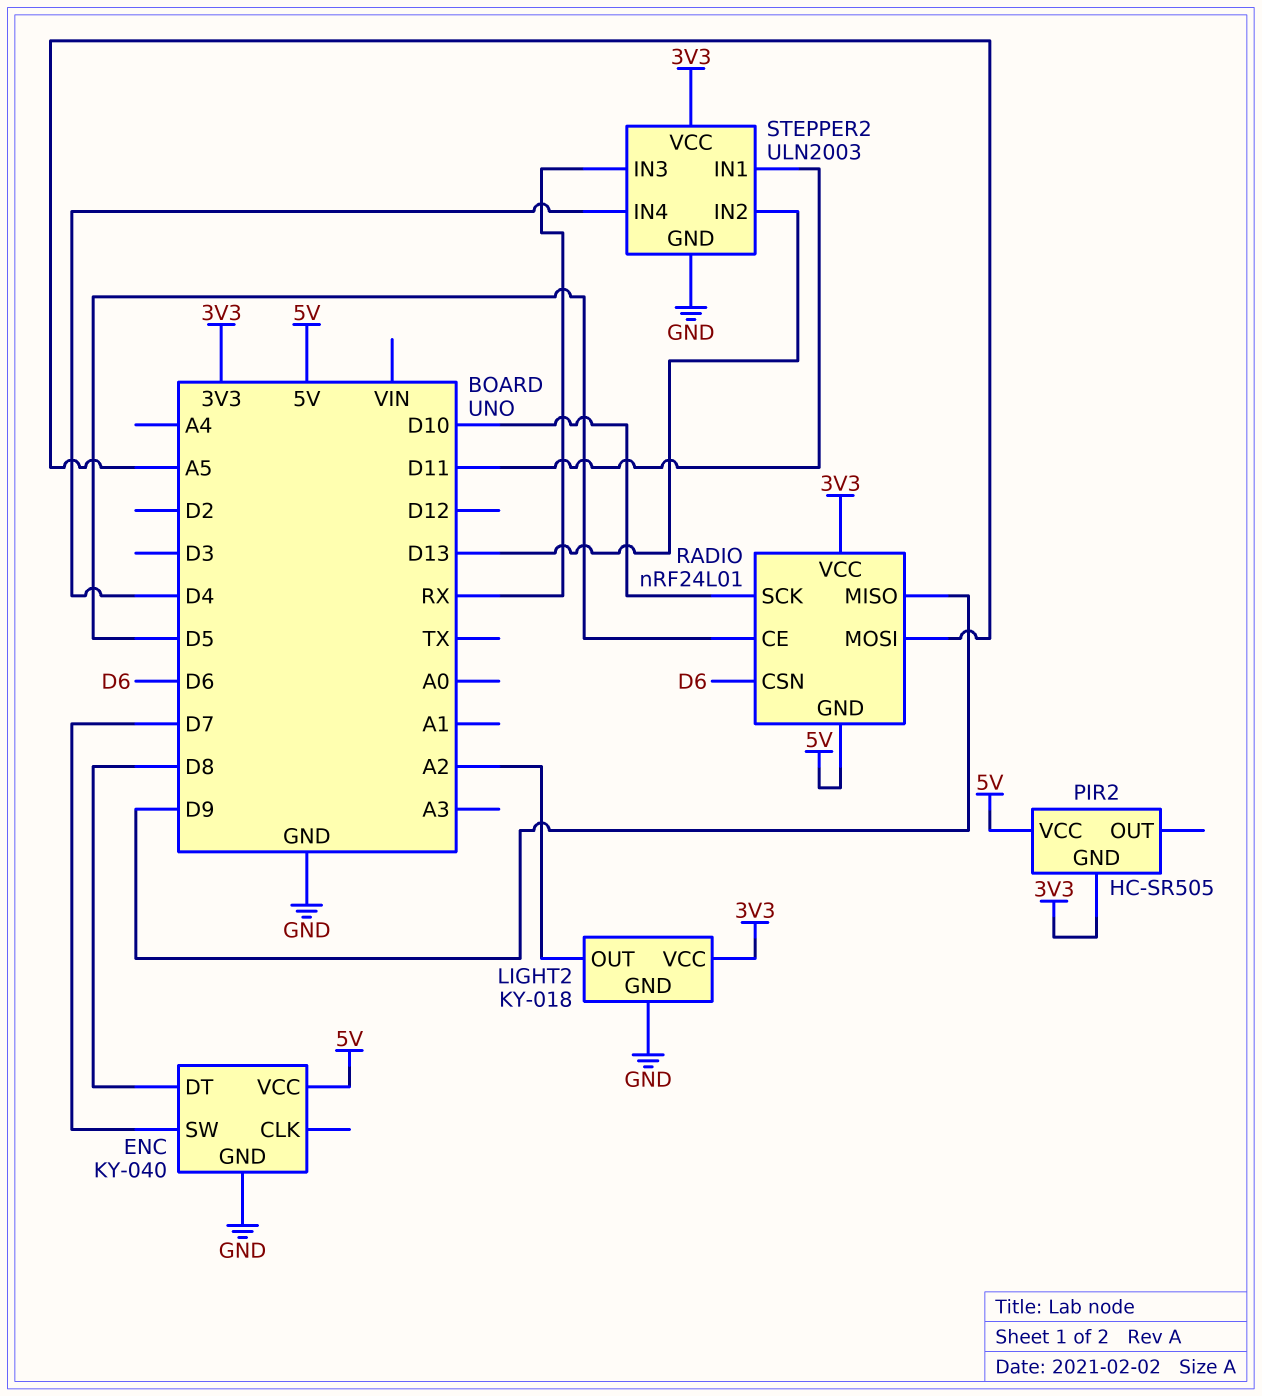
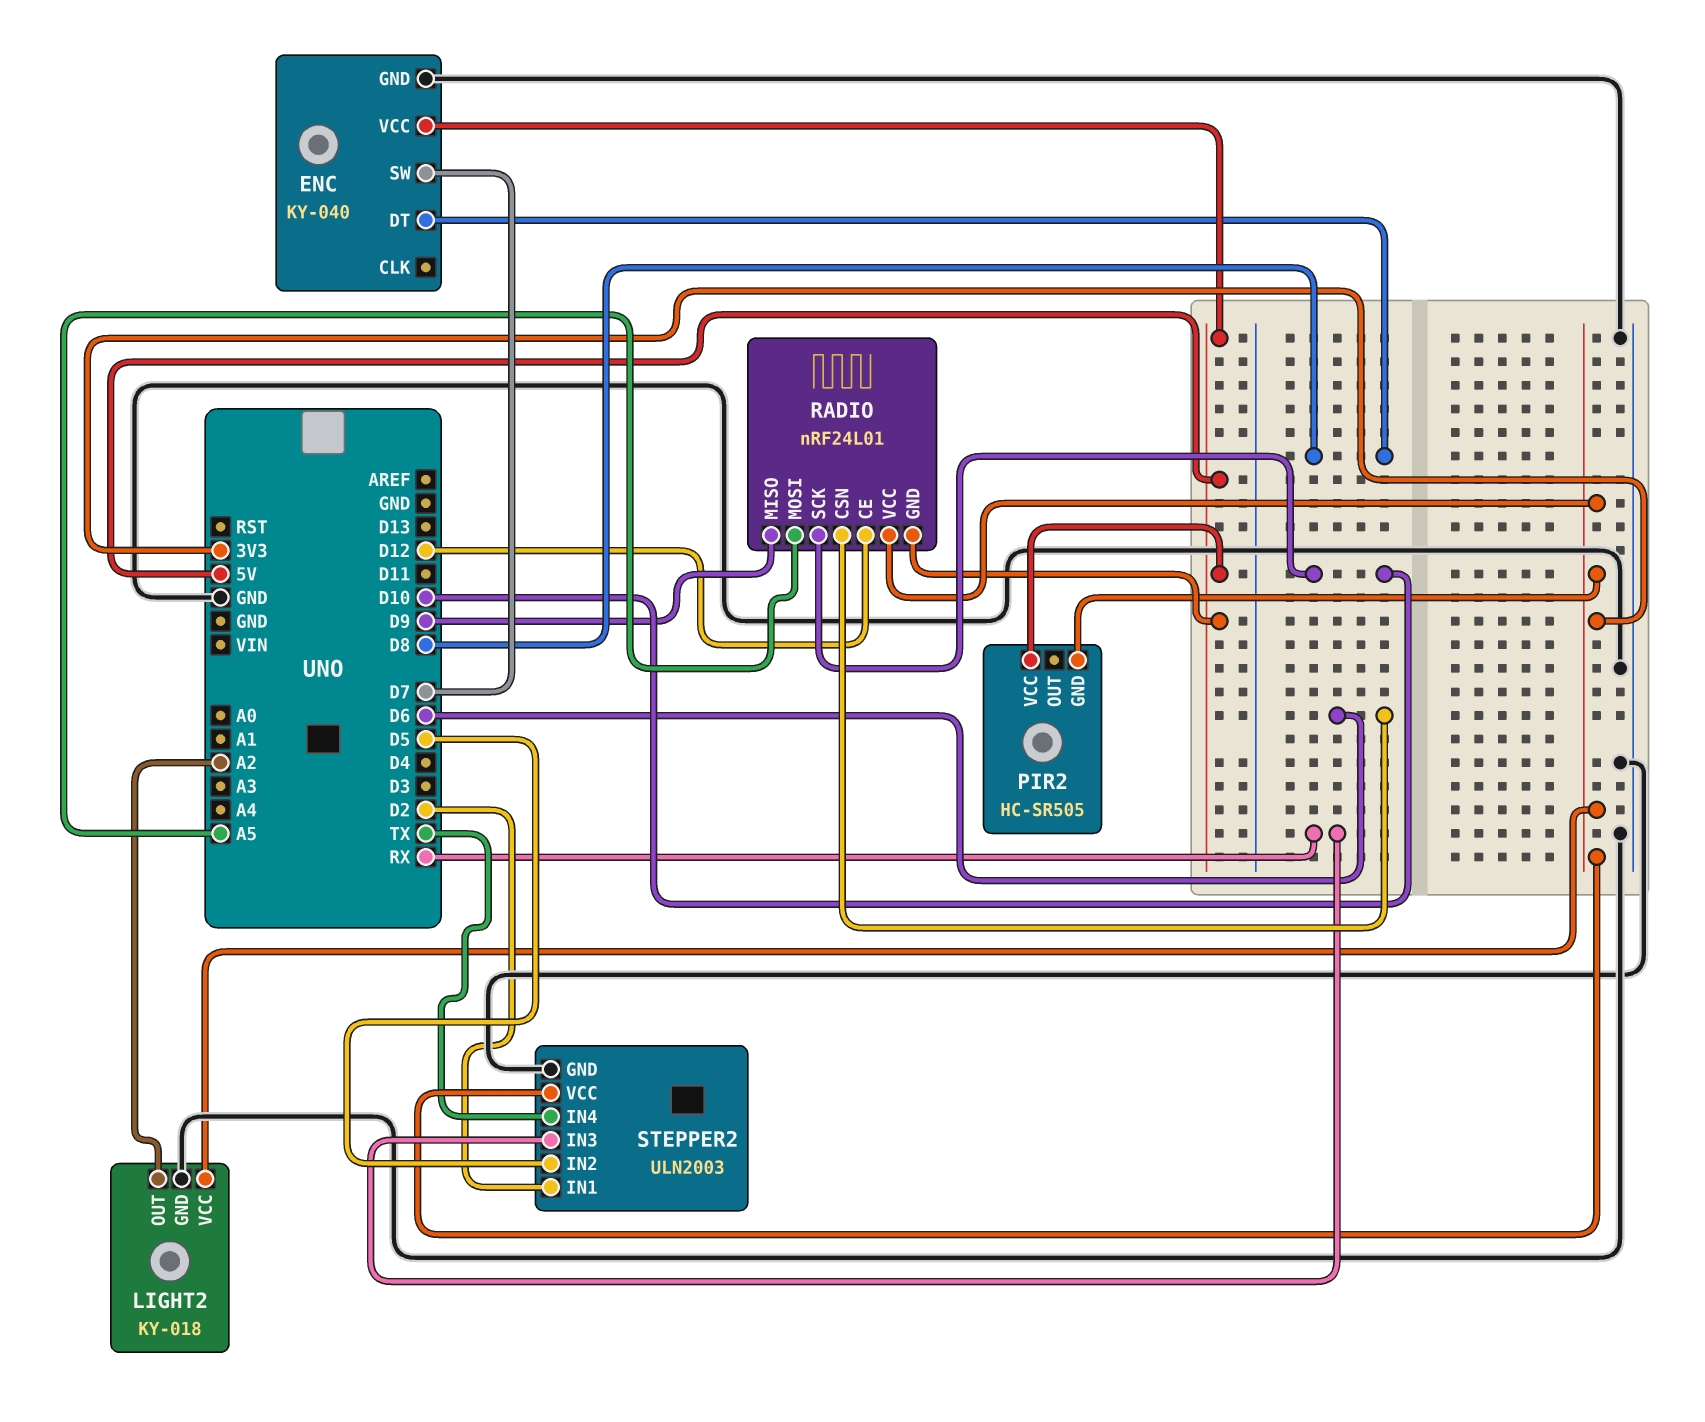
RADIO pin CE: D5 -> D12
STEPPER2 pin IN1: D11 -> D2
STEPPER2 pin IN2: D13 -> D5
STEPPER2 pin IN4: D4 -> TX

